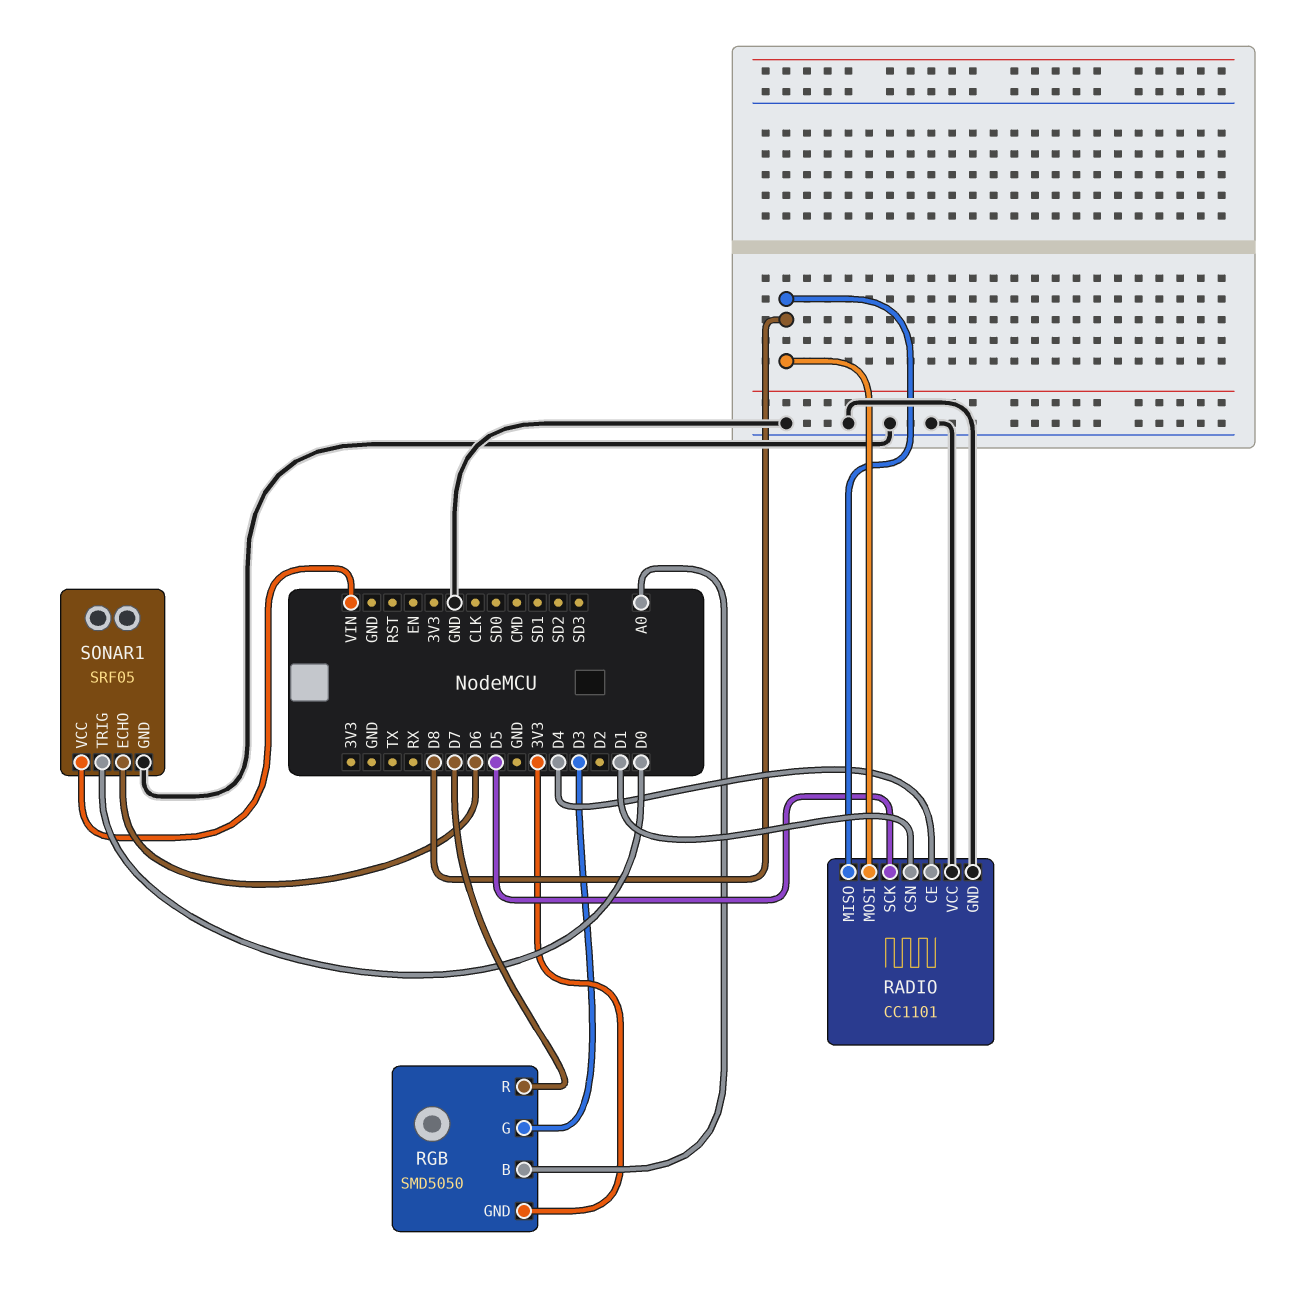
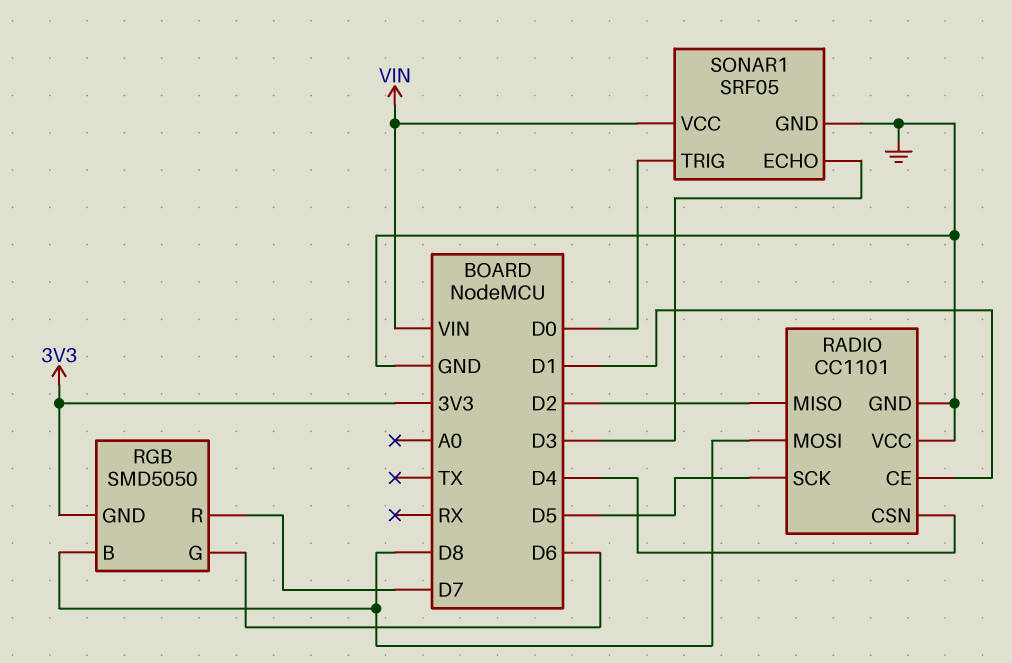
RADIO pin CE: D4 -> D1
RADIO pin CSN: D1 -> D4
RADIO pin MISO: D8 -> D2
RGB pin B: A0 -> D8
RGB pin G: D3 -> D6
SONAR1 pin ECHO: D6 -> D3

